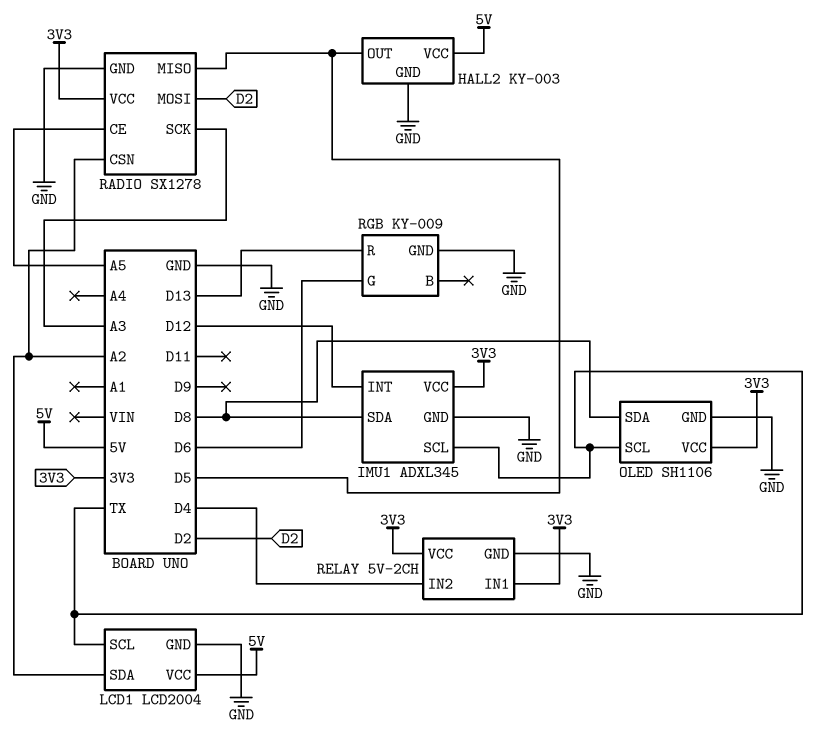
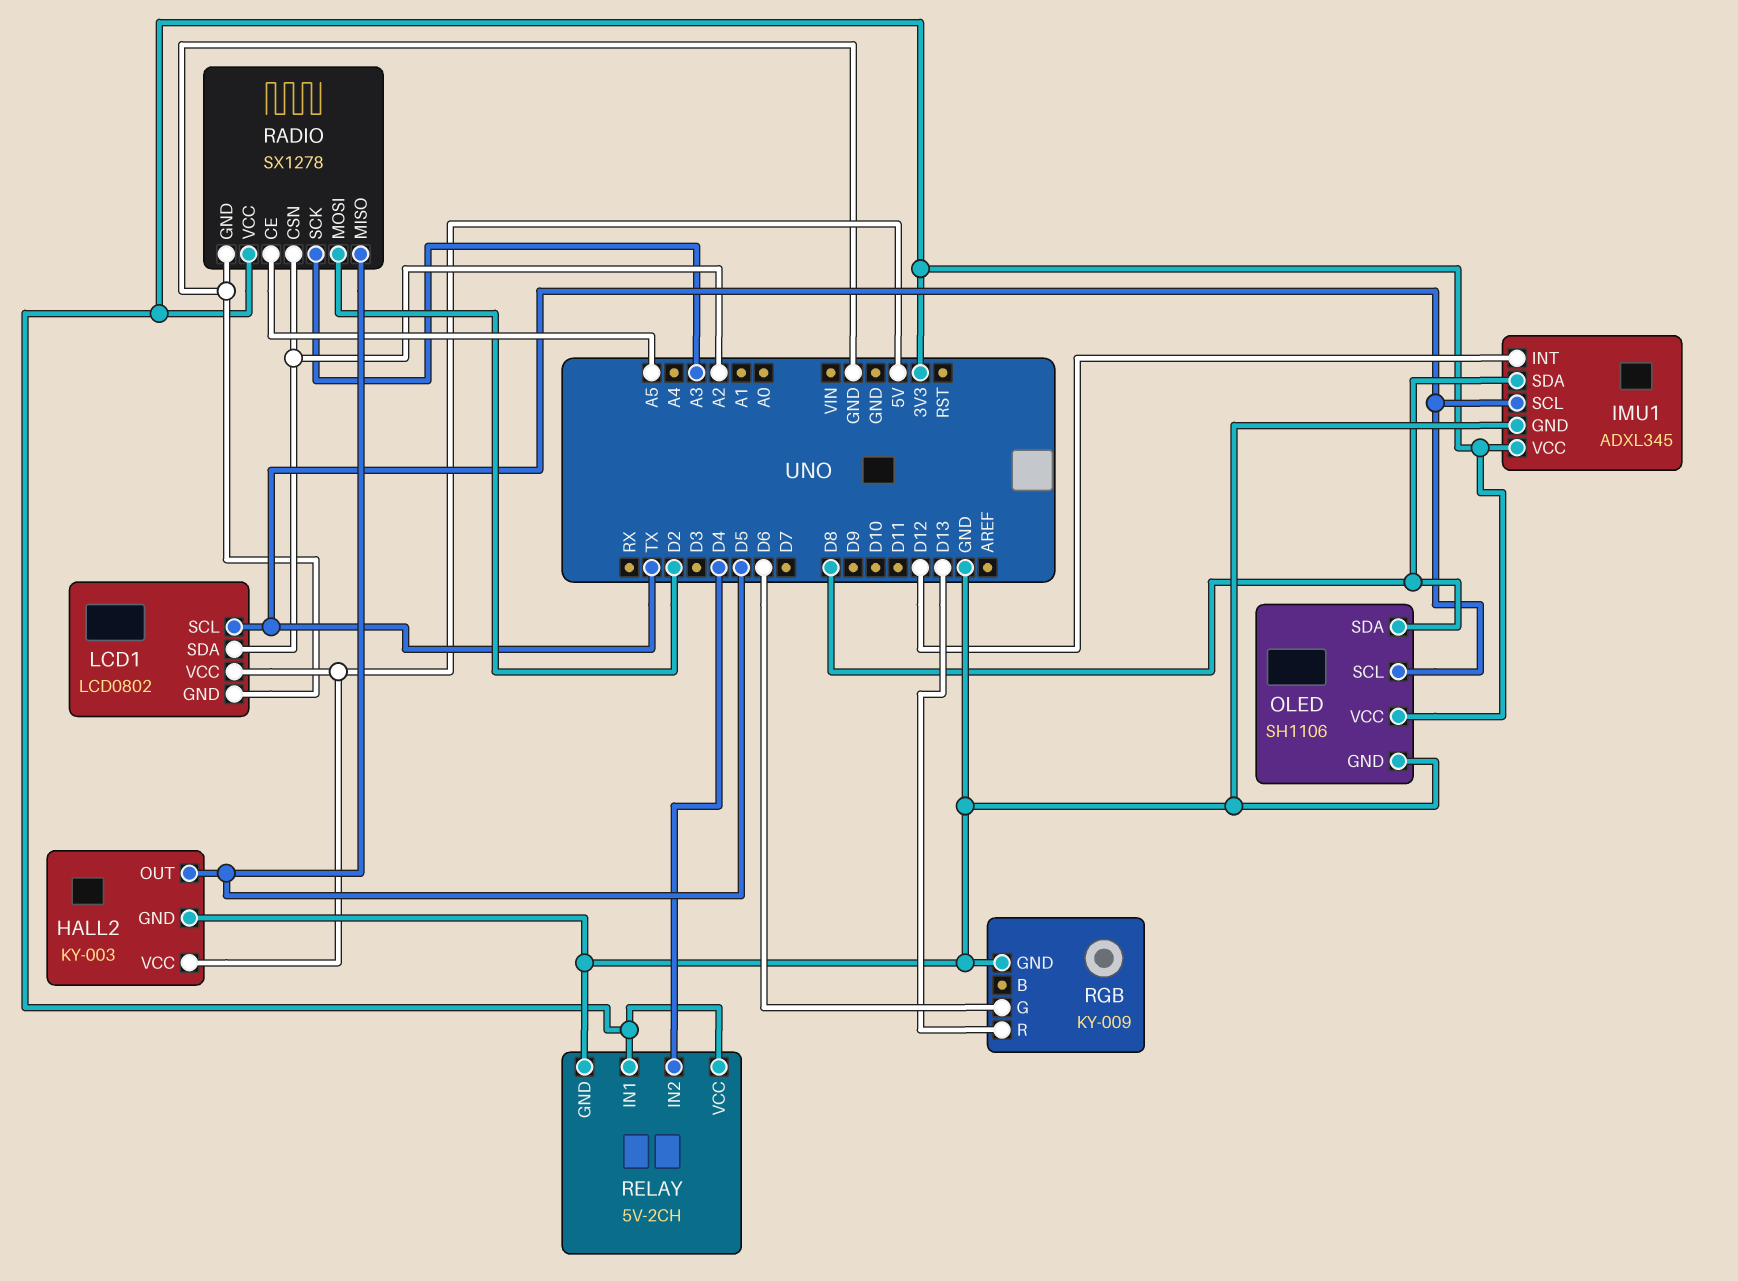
LCD1: LCD2004 -> LCD0802

